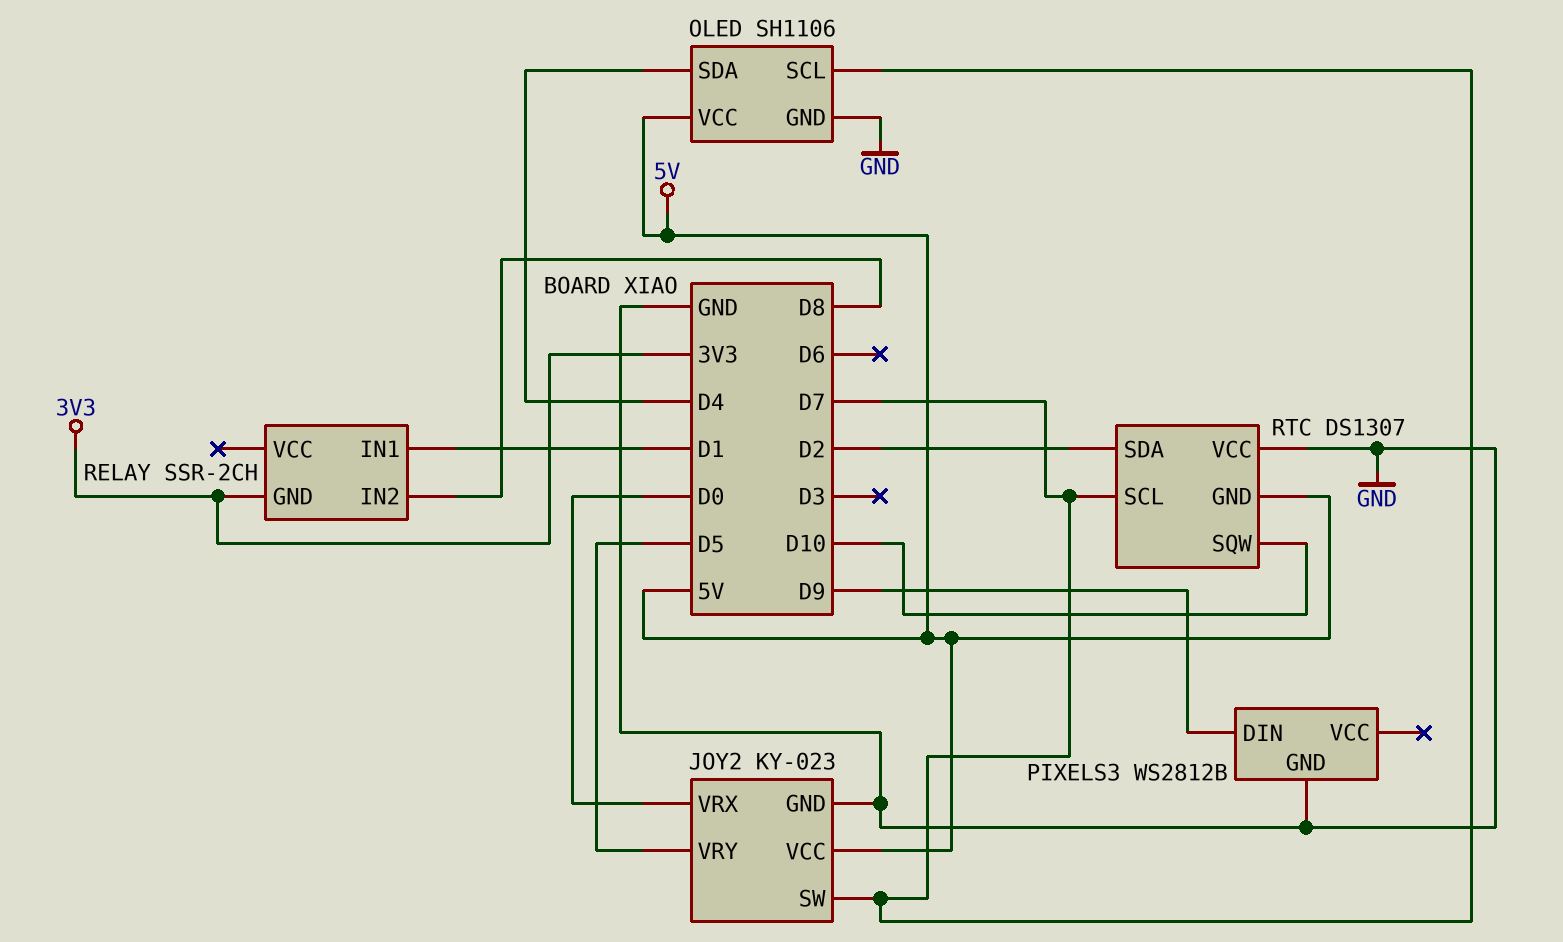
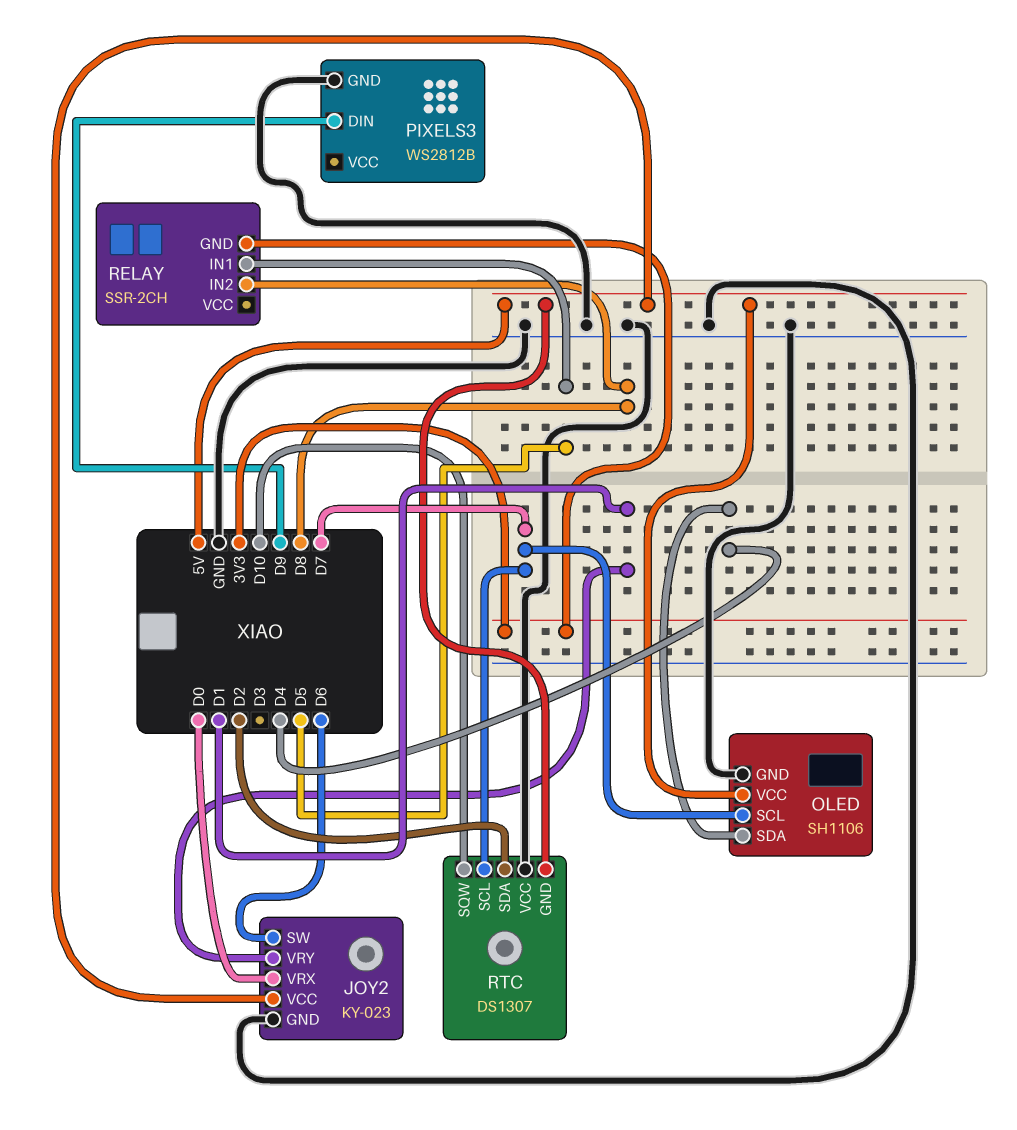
JOY2 pin SW: D7 -> D6
JOY2 pin VRY: D5 -> D1
RELAY pin IN1: D1 -> D5

